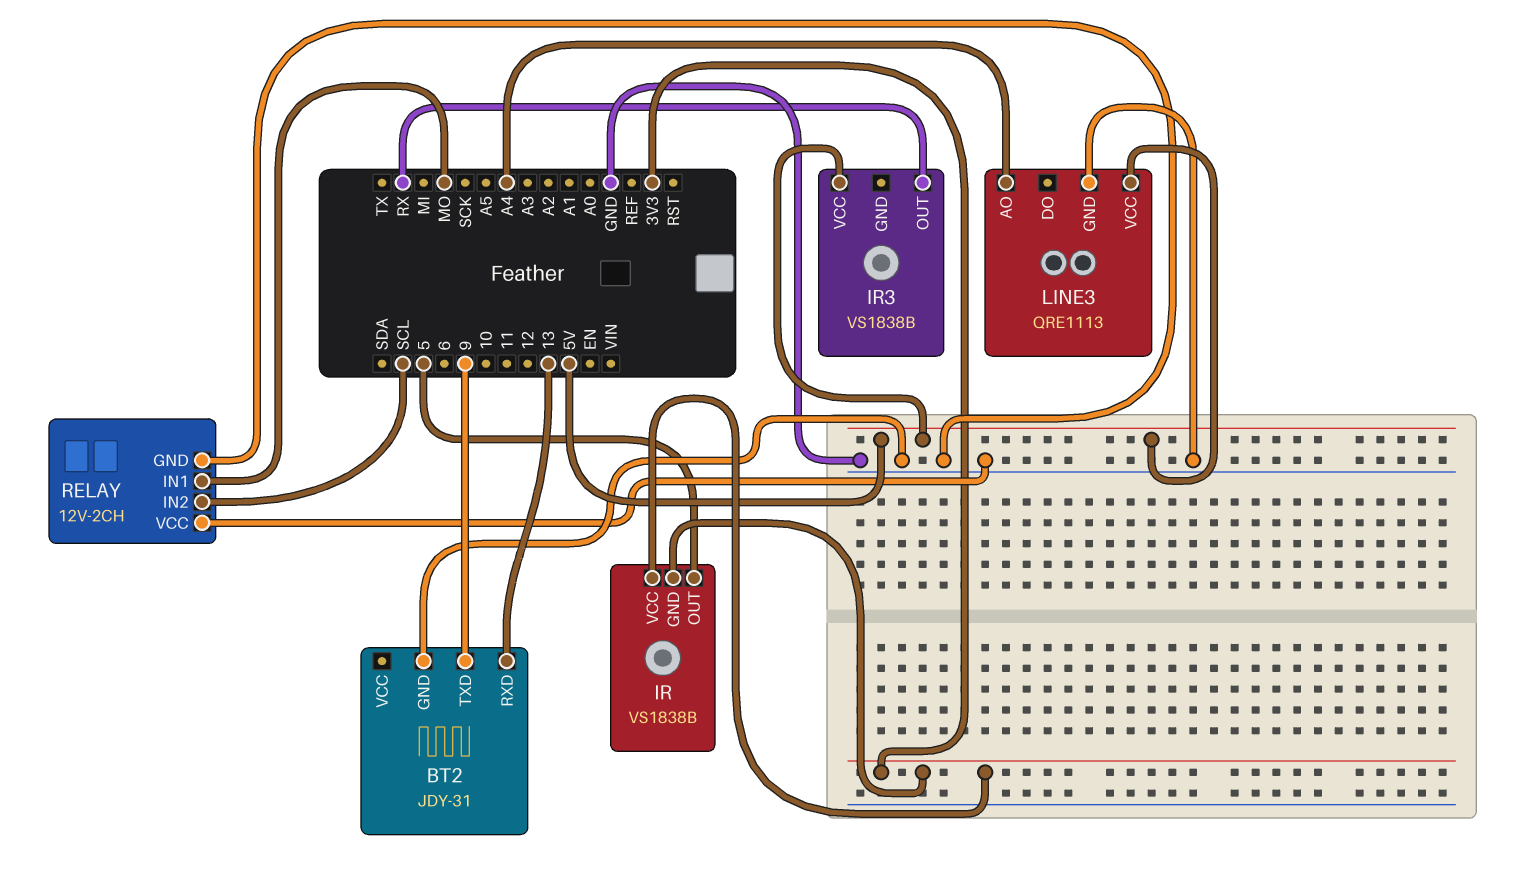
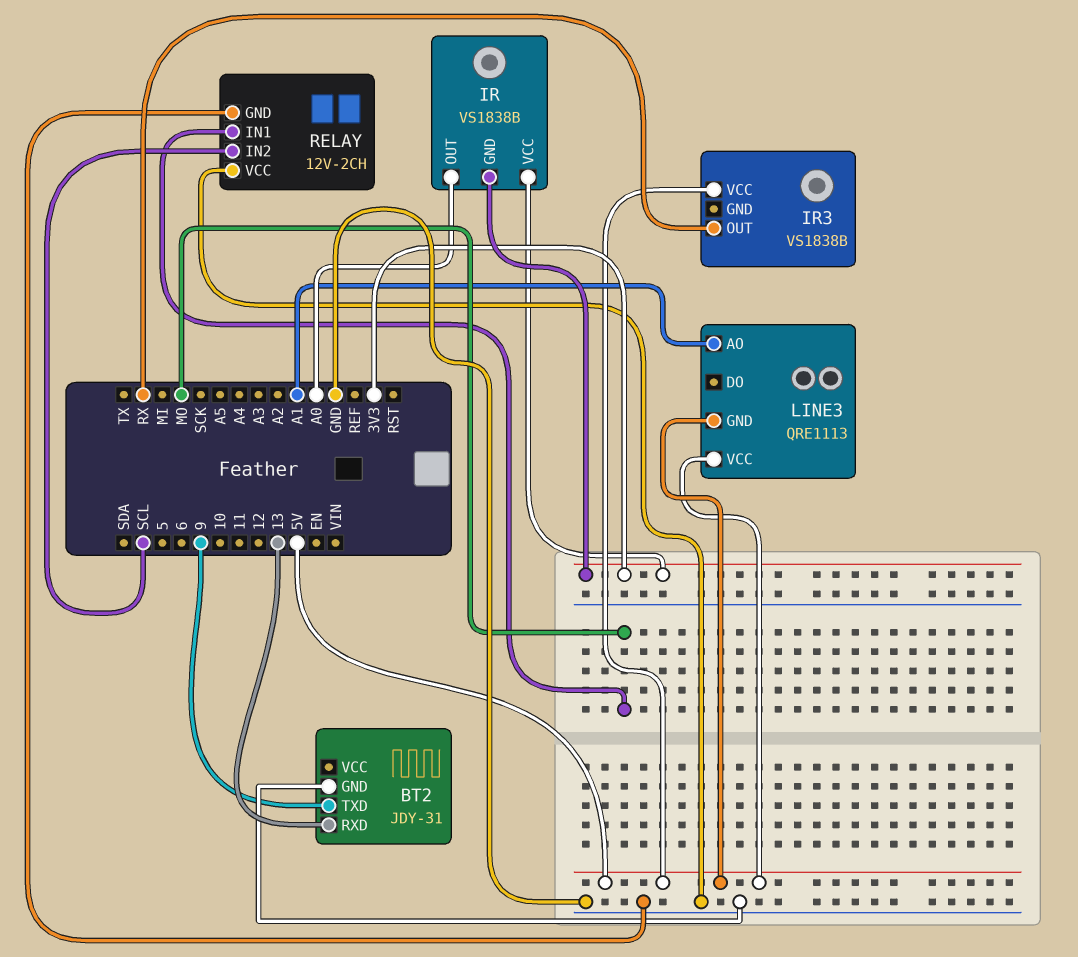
IR pin OUT: 5 -> A0
LINE3 pin AO: A4 -> A1
LINE3 pin GND: GND -> 5V

